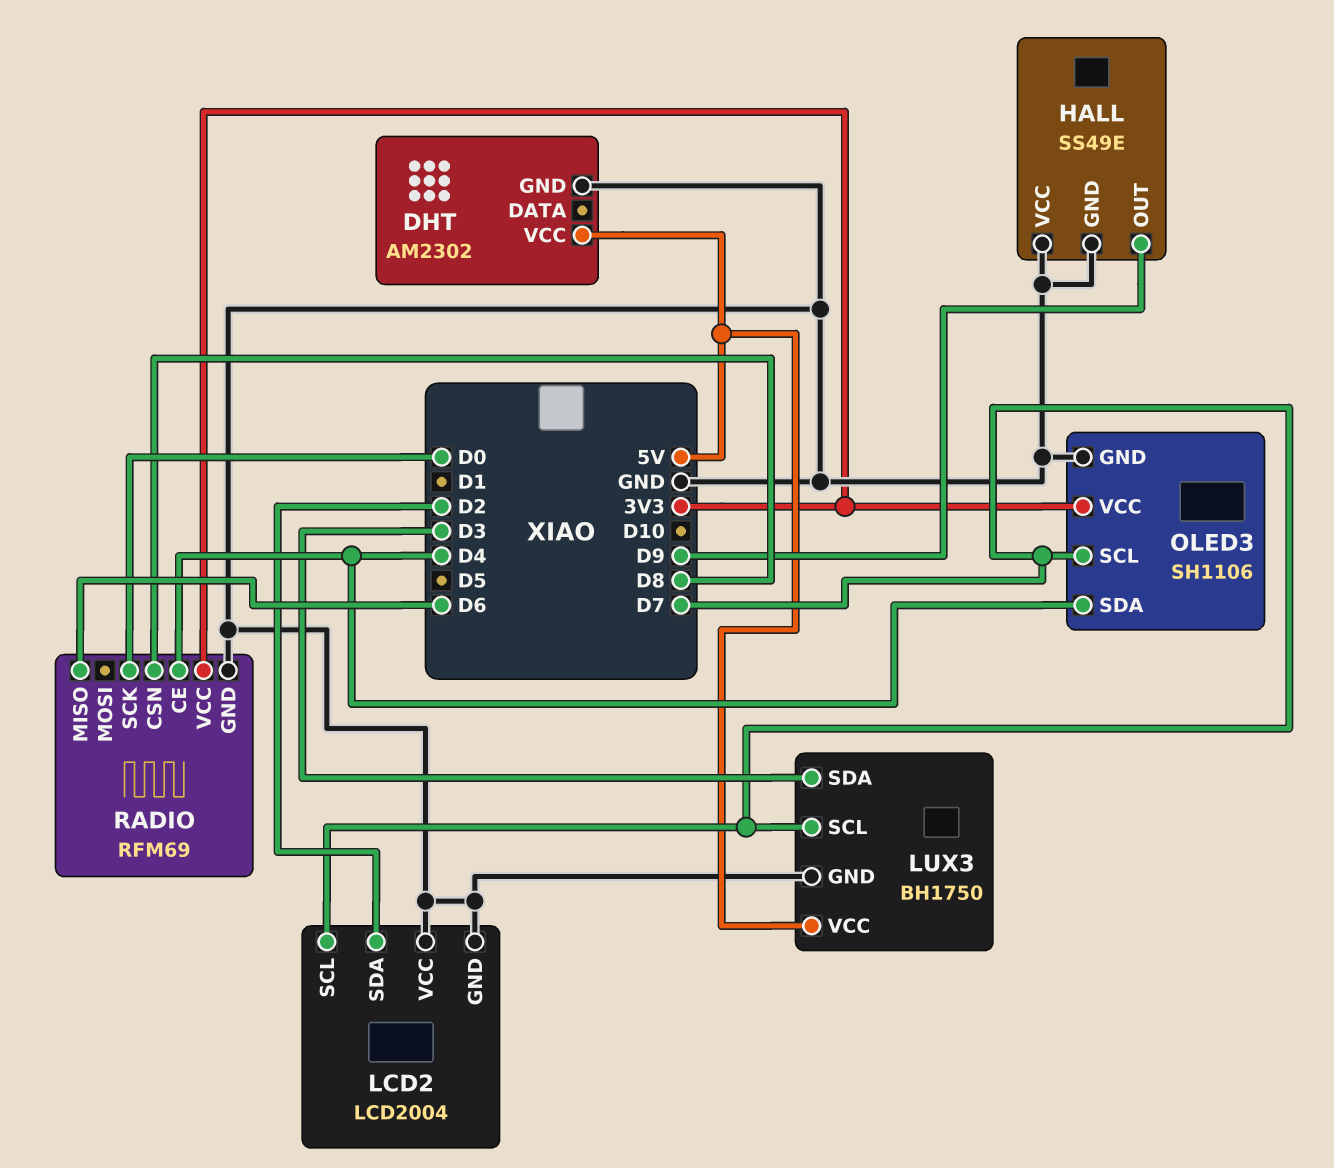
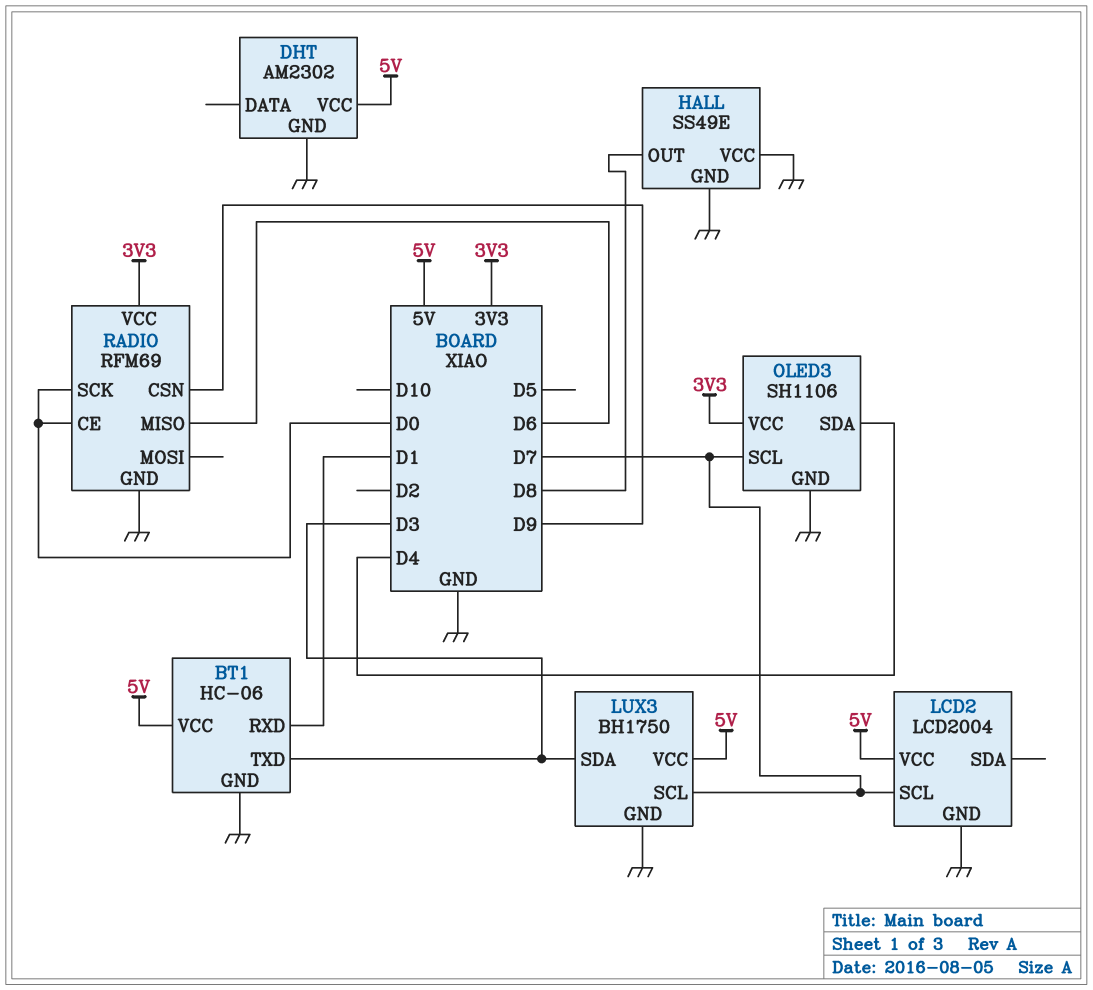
BT1: none -> HC-06
BT1 pin GND: none -> GND
BT1 pin RXD: none -> D1
BT1 pin TXD: none -> D3
BT1 pin VCC: none -> 5V
HALL pin OUT: D9 -> D8
LCD2 pin SDA: D2 -> none
LCD2 pin VCC: GND -> 5V
RADIO pin CE: D4 -> D0
RADIO pin CSN: D8 -> D9

